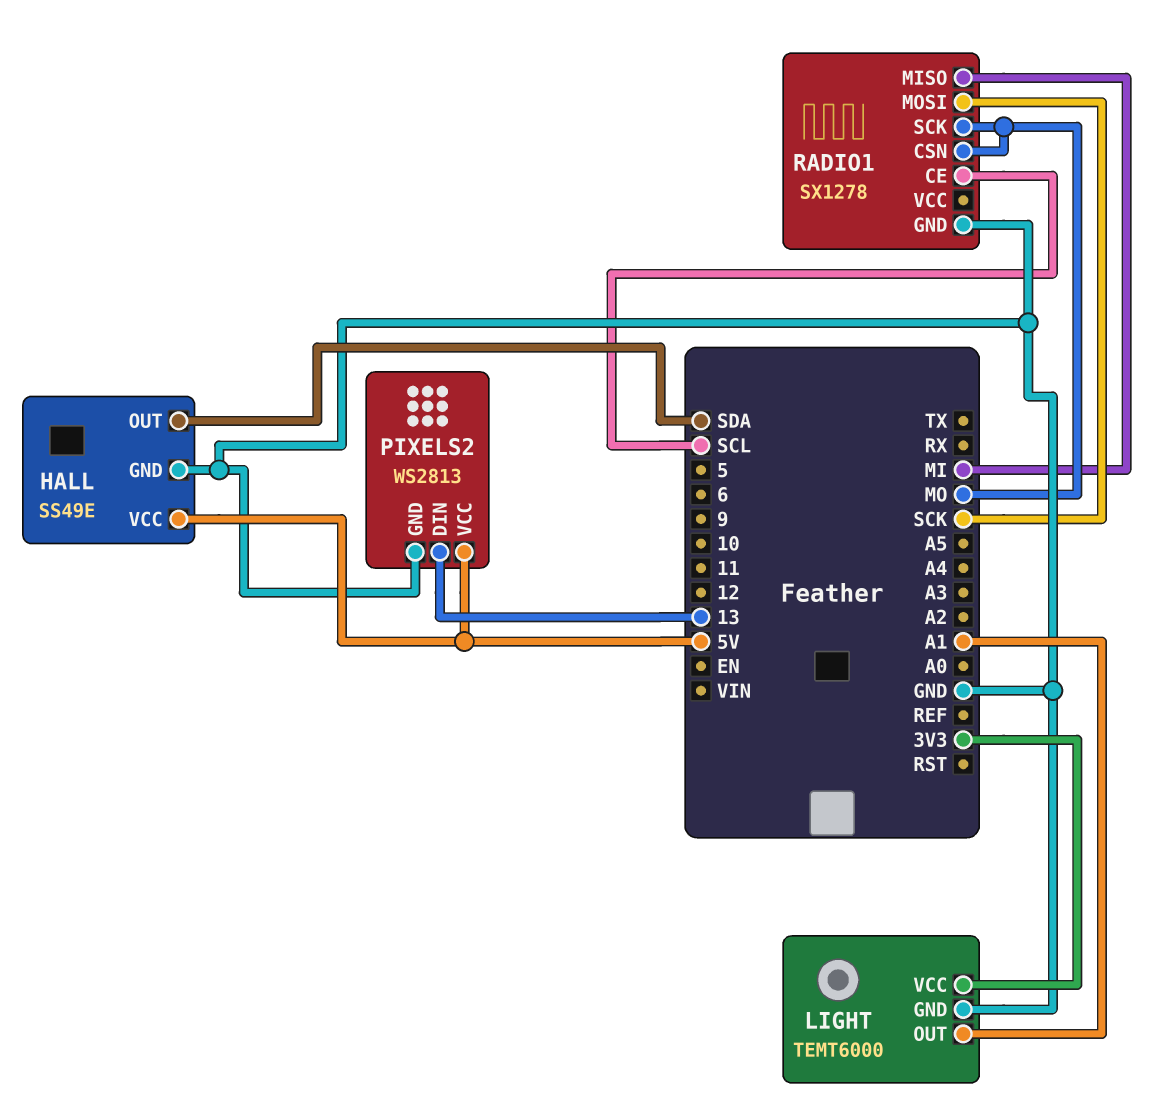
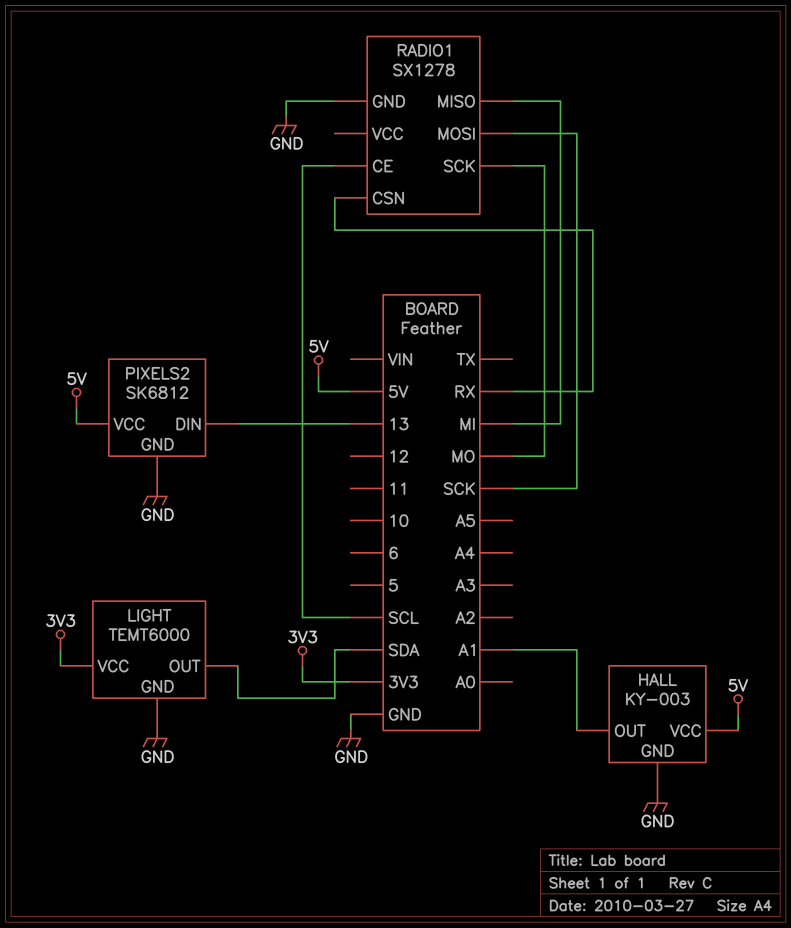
HALL: SS49E -> KY-003
HALL pin OUT: SDA -> A1
LIGHT pin OUT: A1 -> SDA
PIXELS2: WS2813 -> SK6812
RADIO1 pin CSN: MO -> RX

